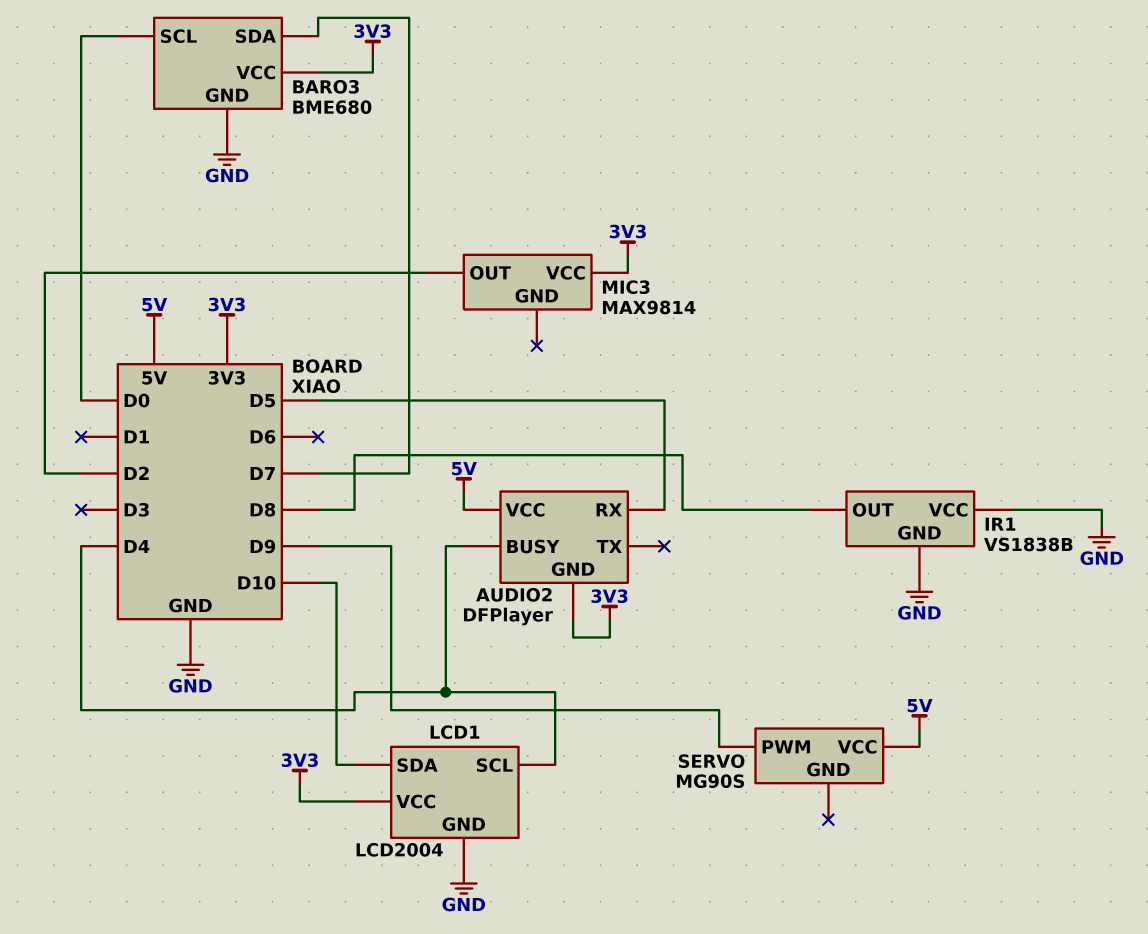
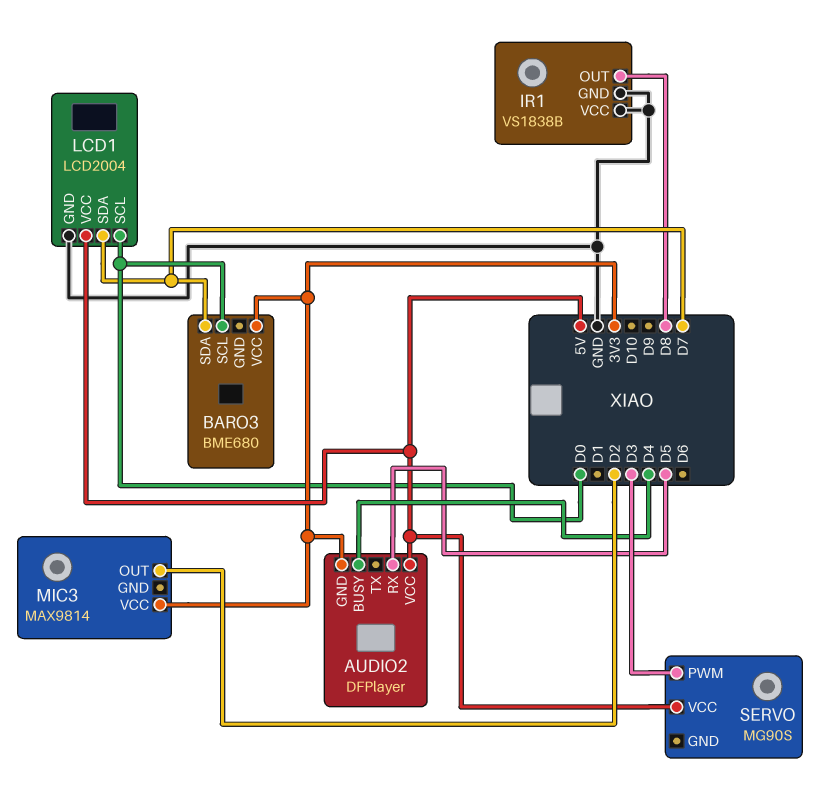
BARO3 pin GND: GND -> none
LCD1 pin SCL: D4 -> D0
LCD1 pin SDA: D10 -> D7
LCD1 pin VCC: 3V3 -> 5V
SERVO pin PWM: D9 -> D3

